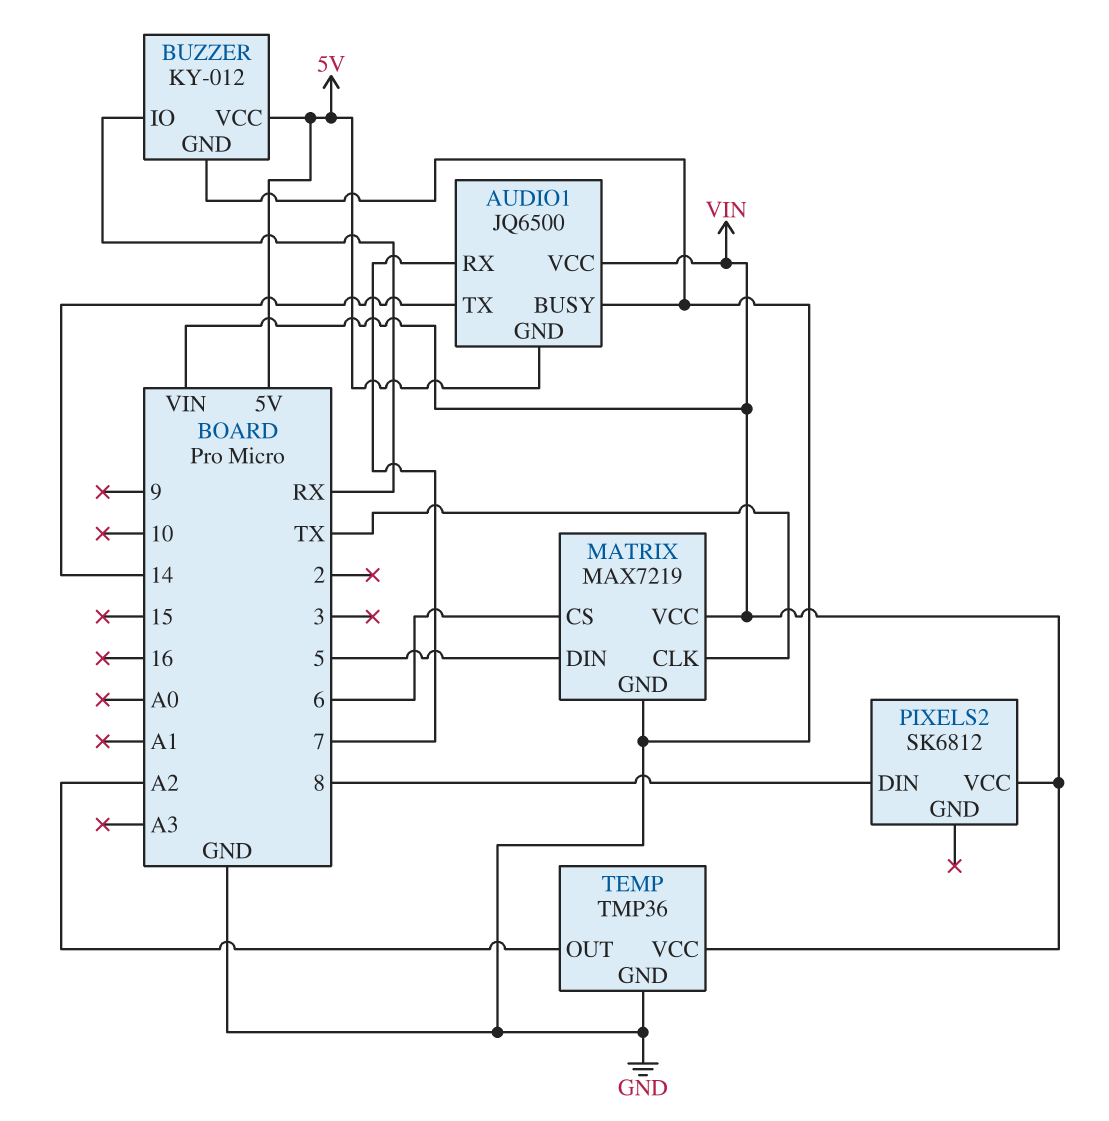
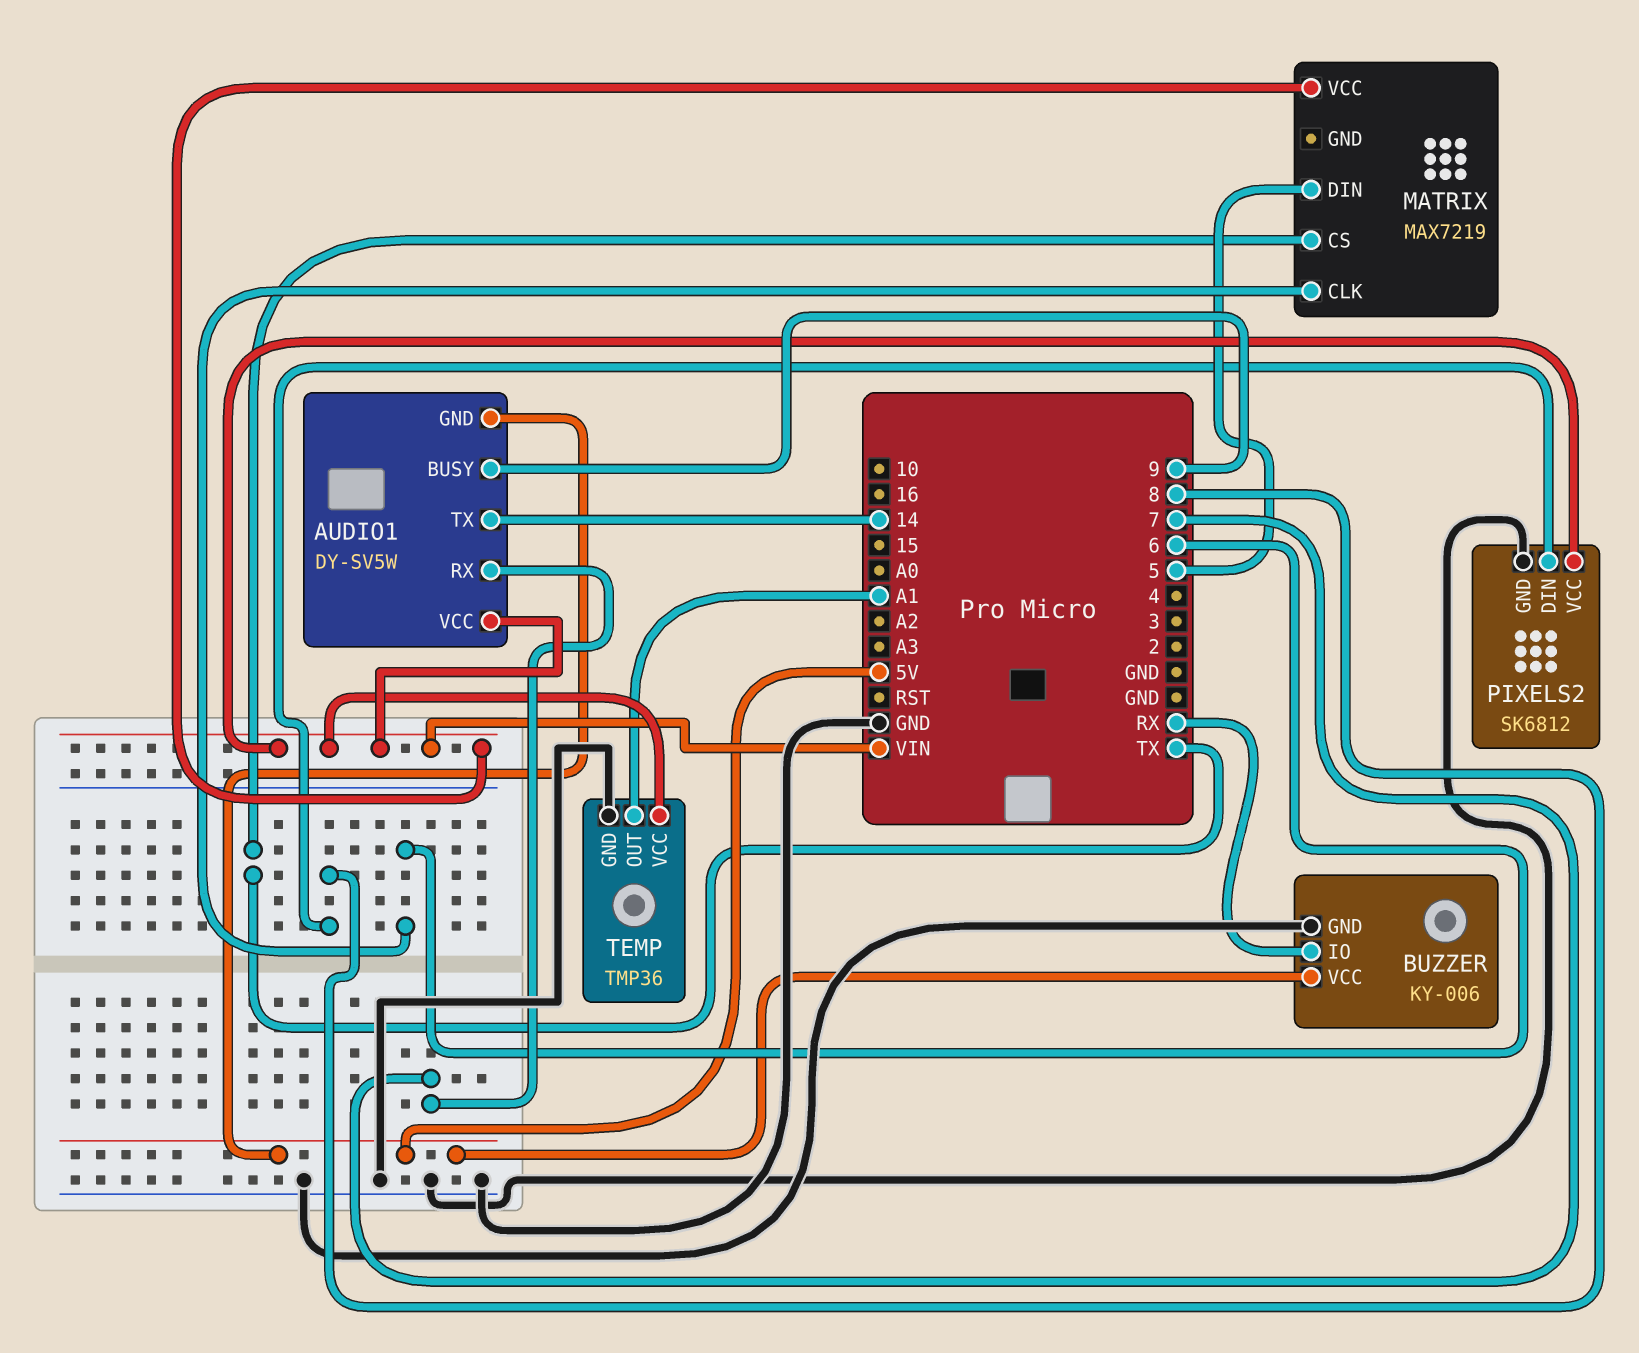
AUDIO1: JQ6500 -> DY-SV5W
AUDIO1 pin BUSY: GND -> 9
BUZZER: KY-012 -> KY-006
MATRIX pin CLK: TX -> 6
MATRIX pin CS: 6 -> TX
MATRIX pin GND: GND -> none
PIXELS2 pin GND: none -> GND
TEMP pin OUT: A2 -> A1

